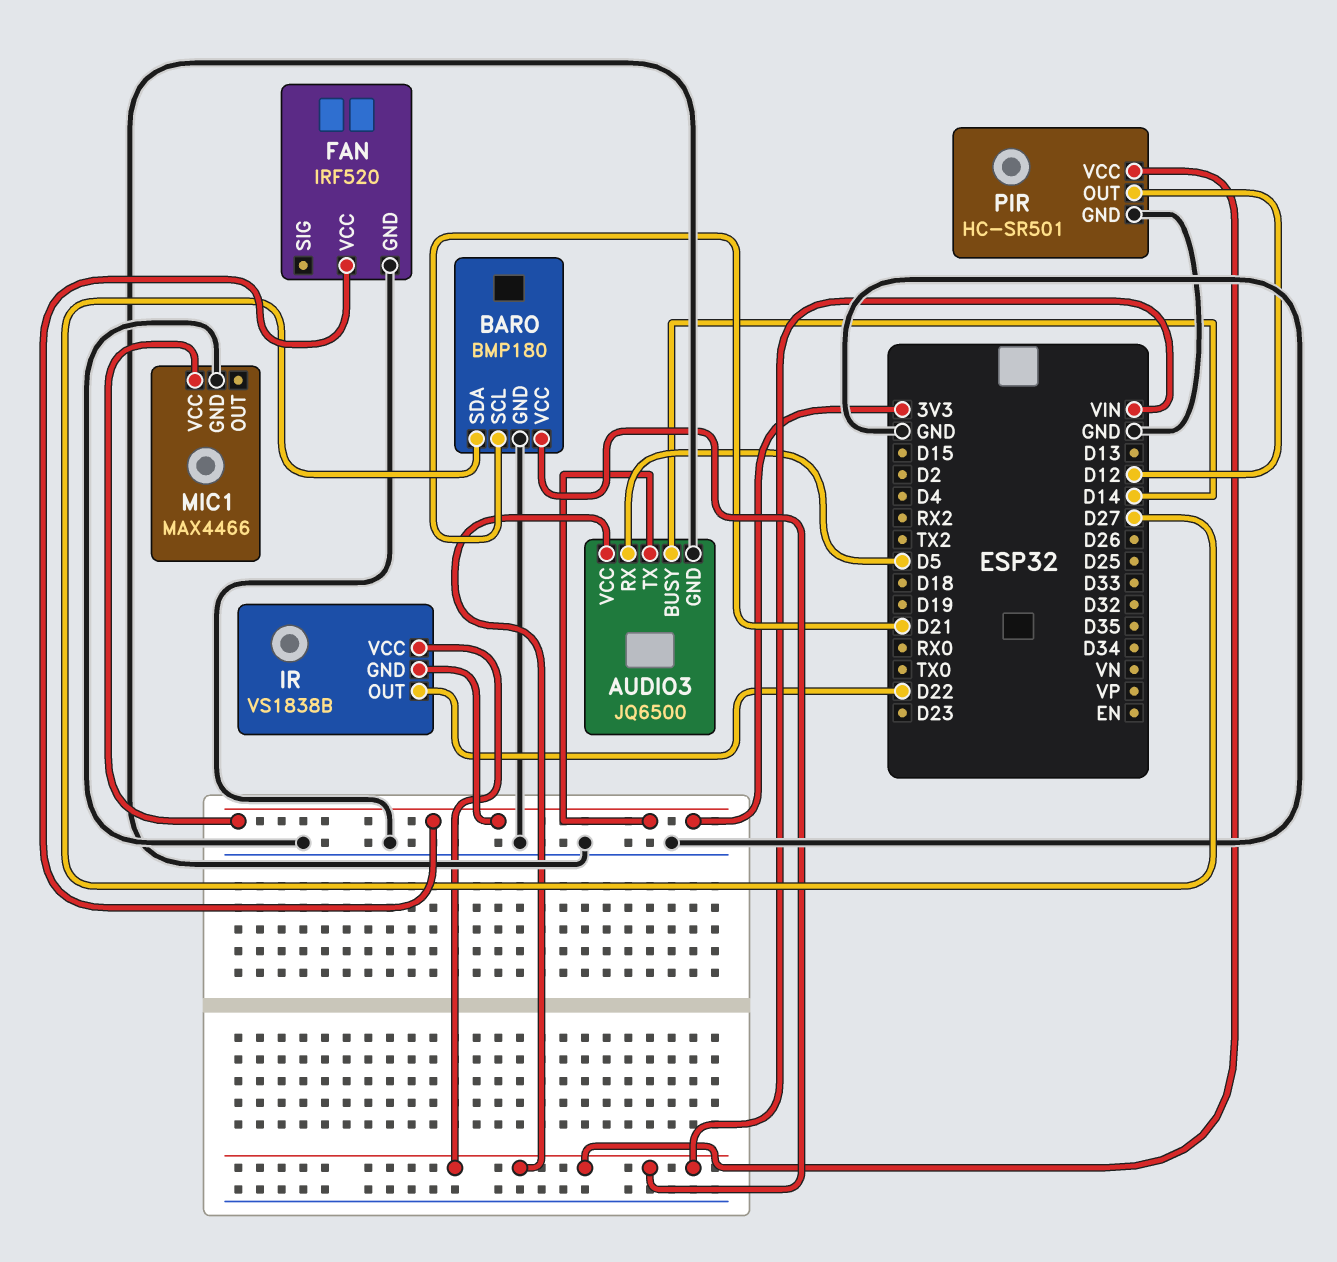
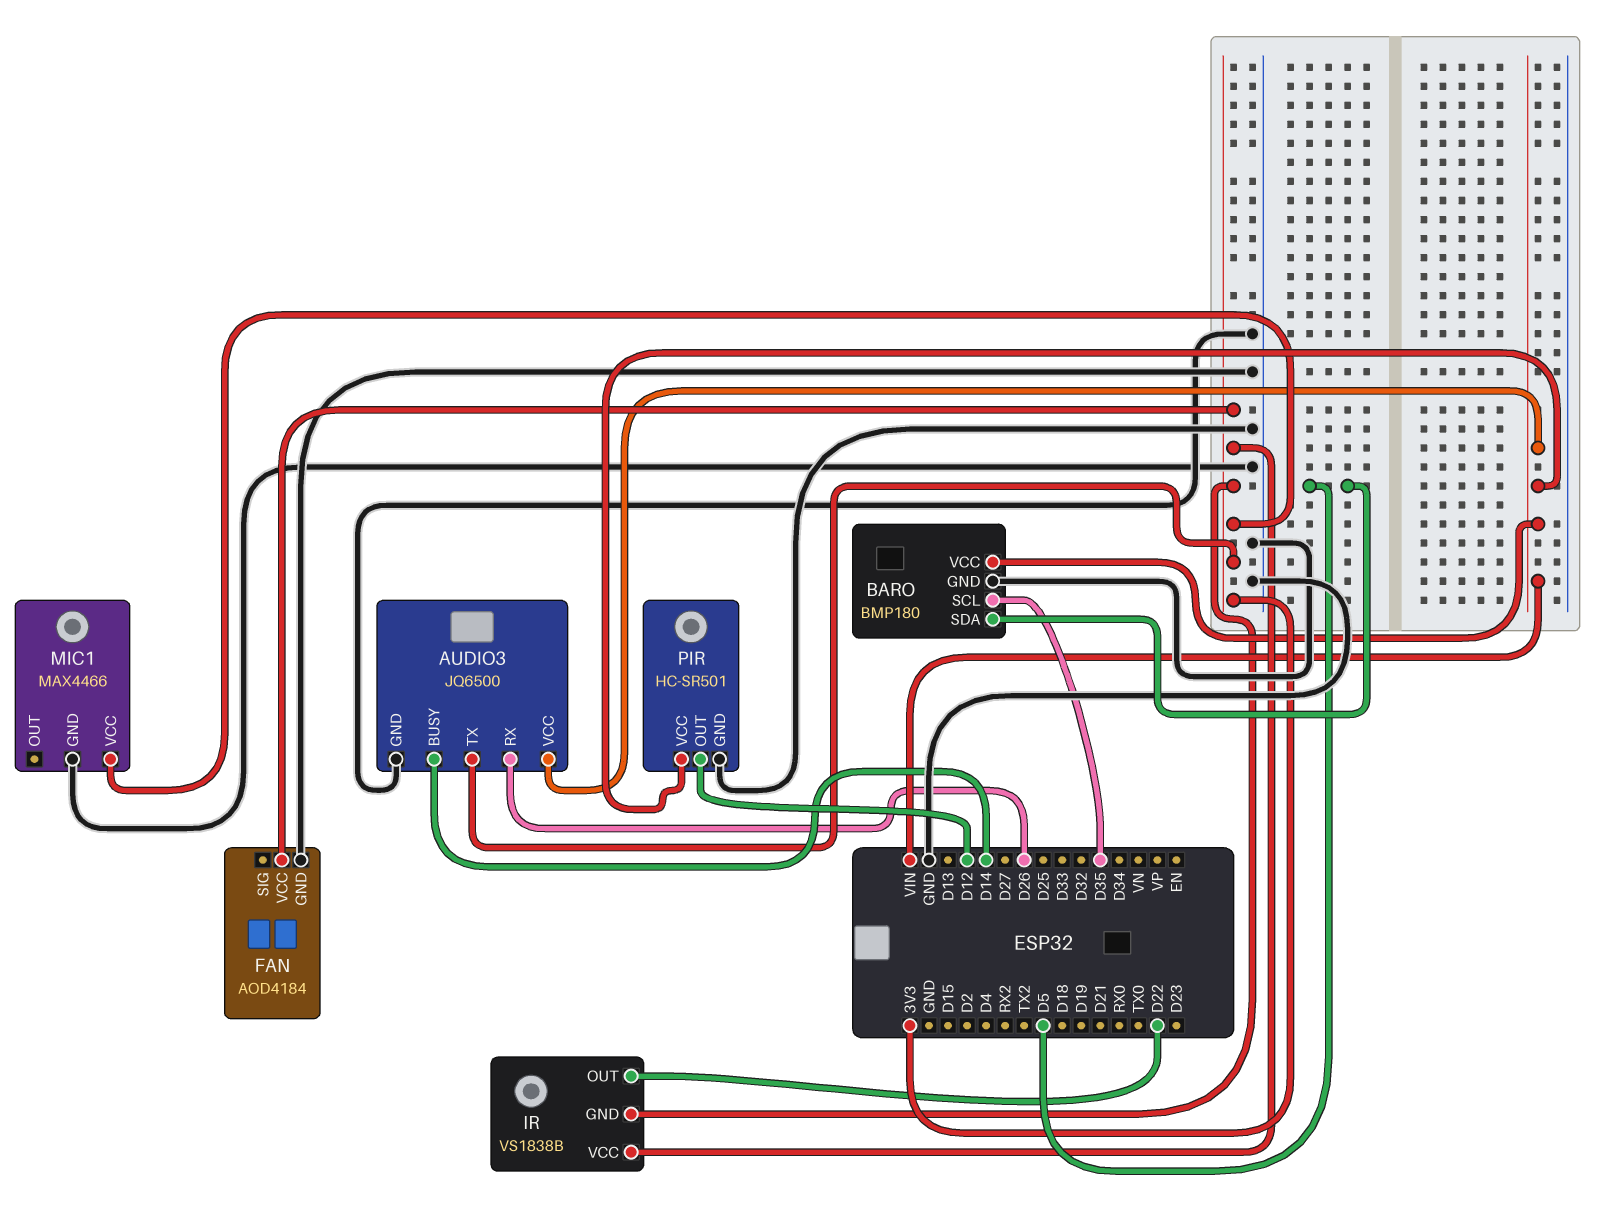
AUDIO3 pin RX: D5 -> D26
BARO pin SCL: D21 -> D35
BARO pin SDA: D27 -> D5
FAN: IRF520 -> AOD4184
IR pin VCC: VIN -> 3V3

